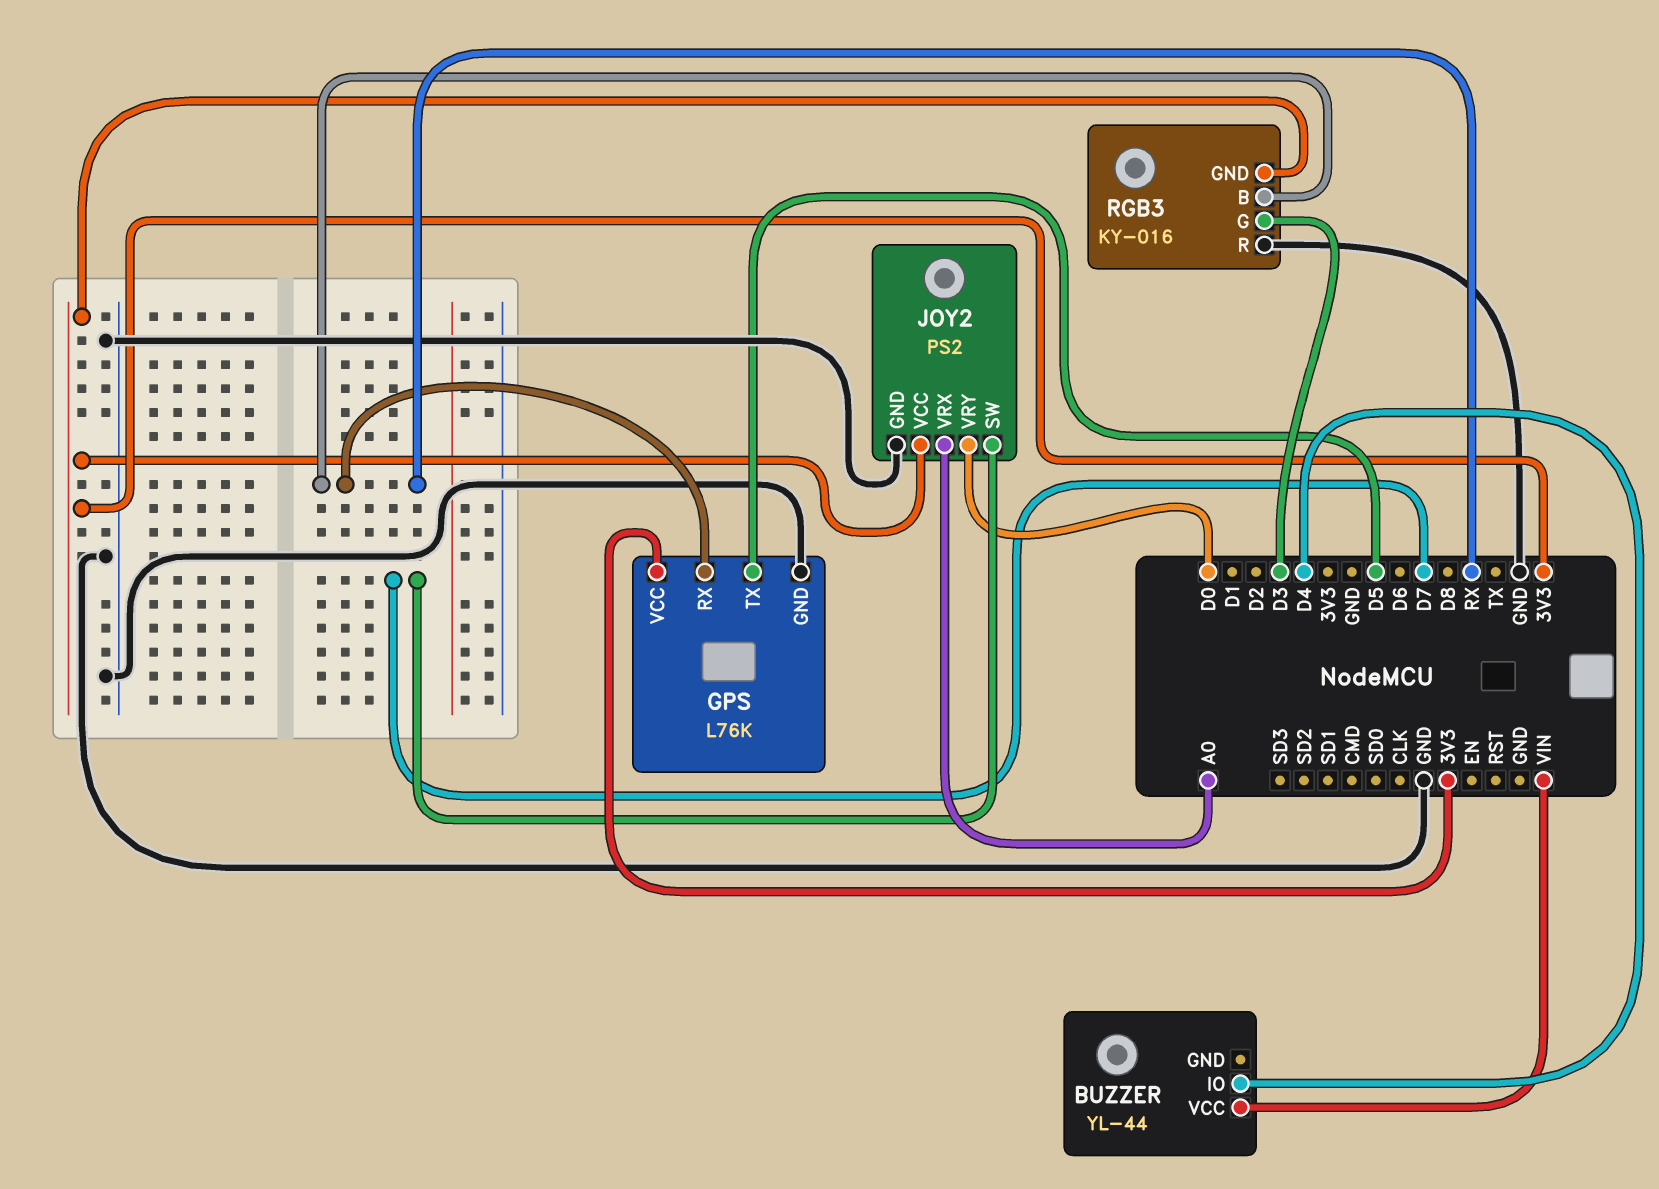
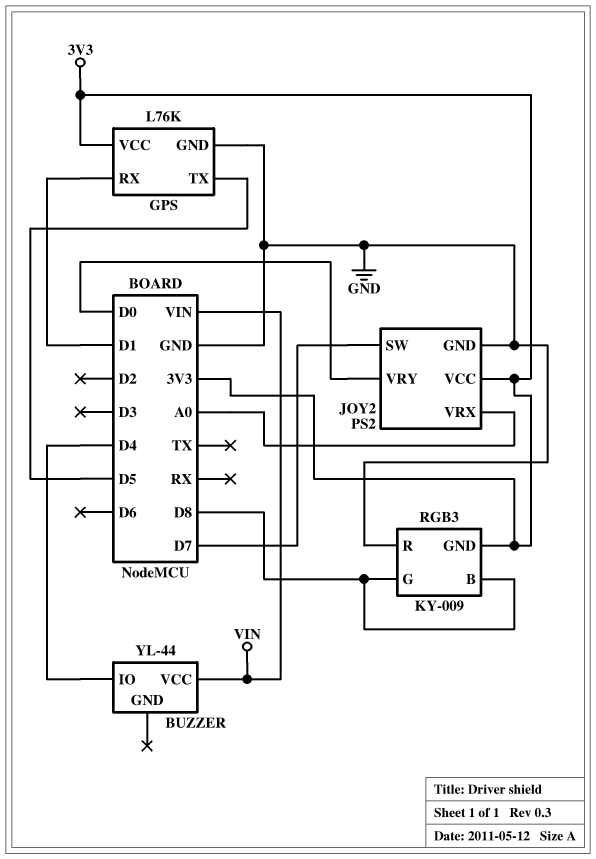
GPS pin RX: RX -> D1
RGB3: KY-016 -> KY-009
RGB3 pin B: RX -> D8
RGB3 pin G: D3 -> D8

